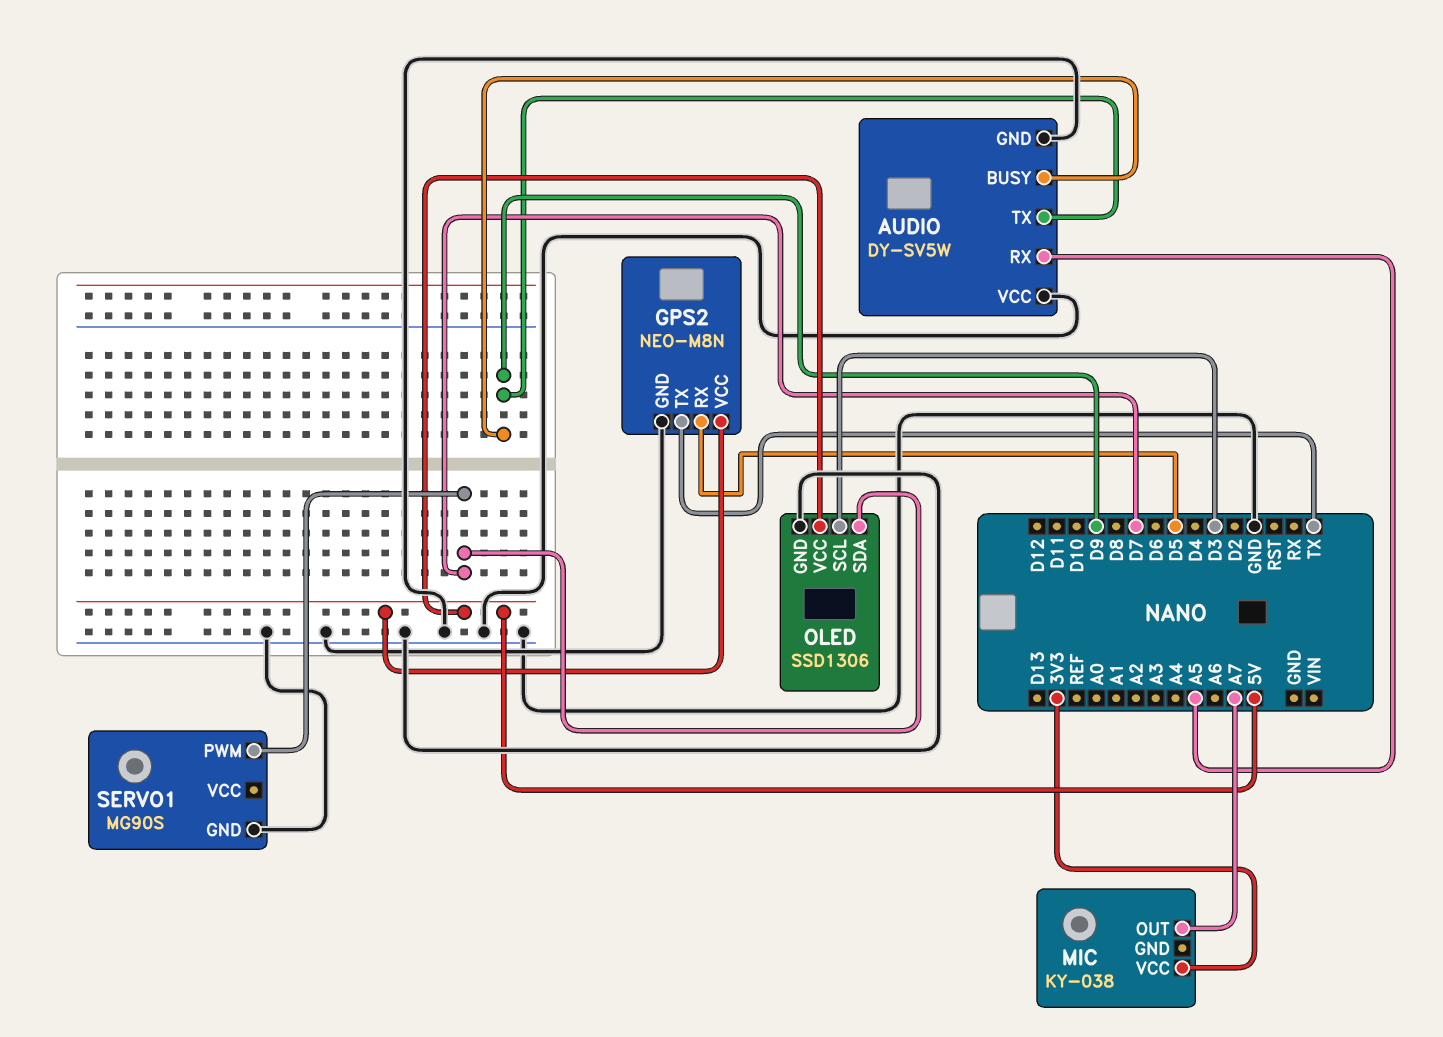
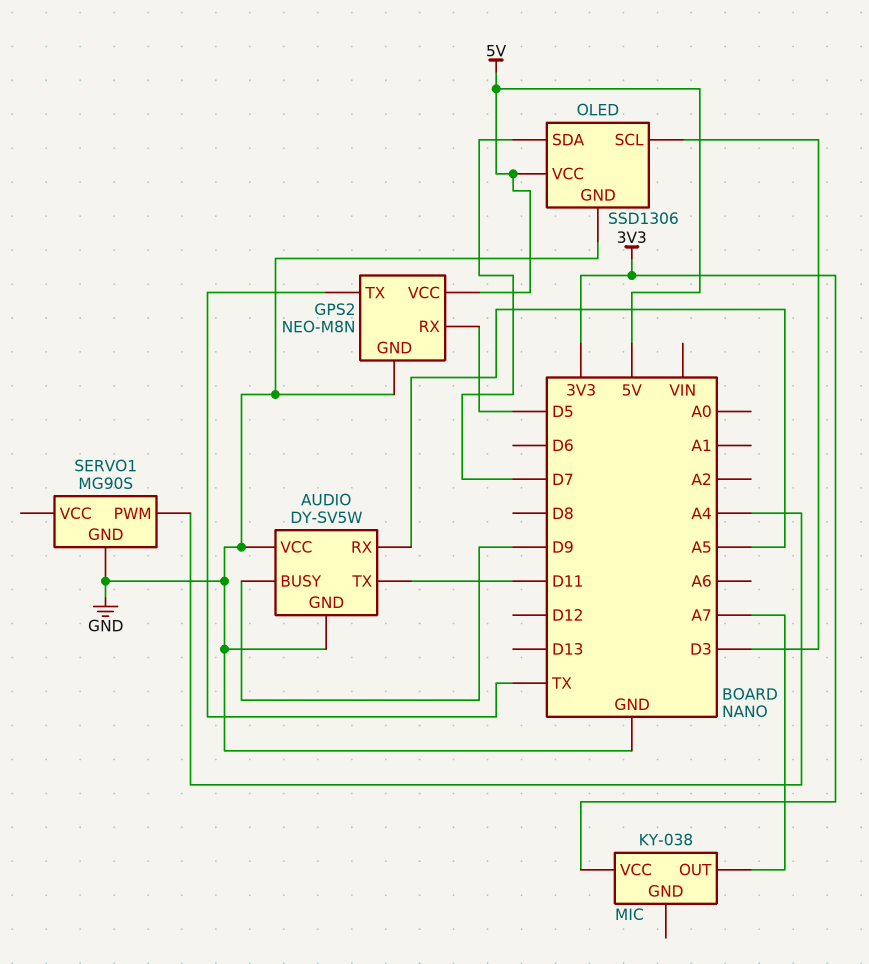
AUDIO pin TX: D9 -> D11
SERVO1 pin PWM: D7 -> A4

